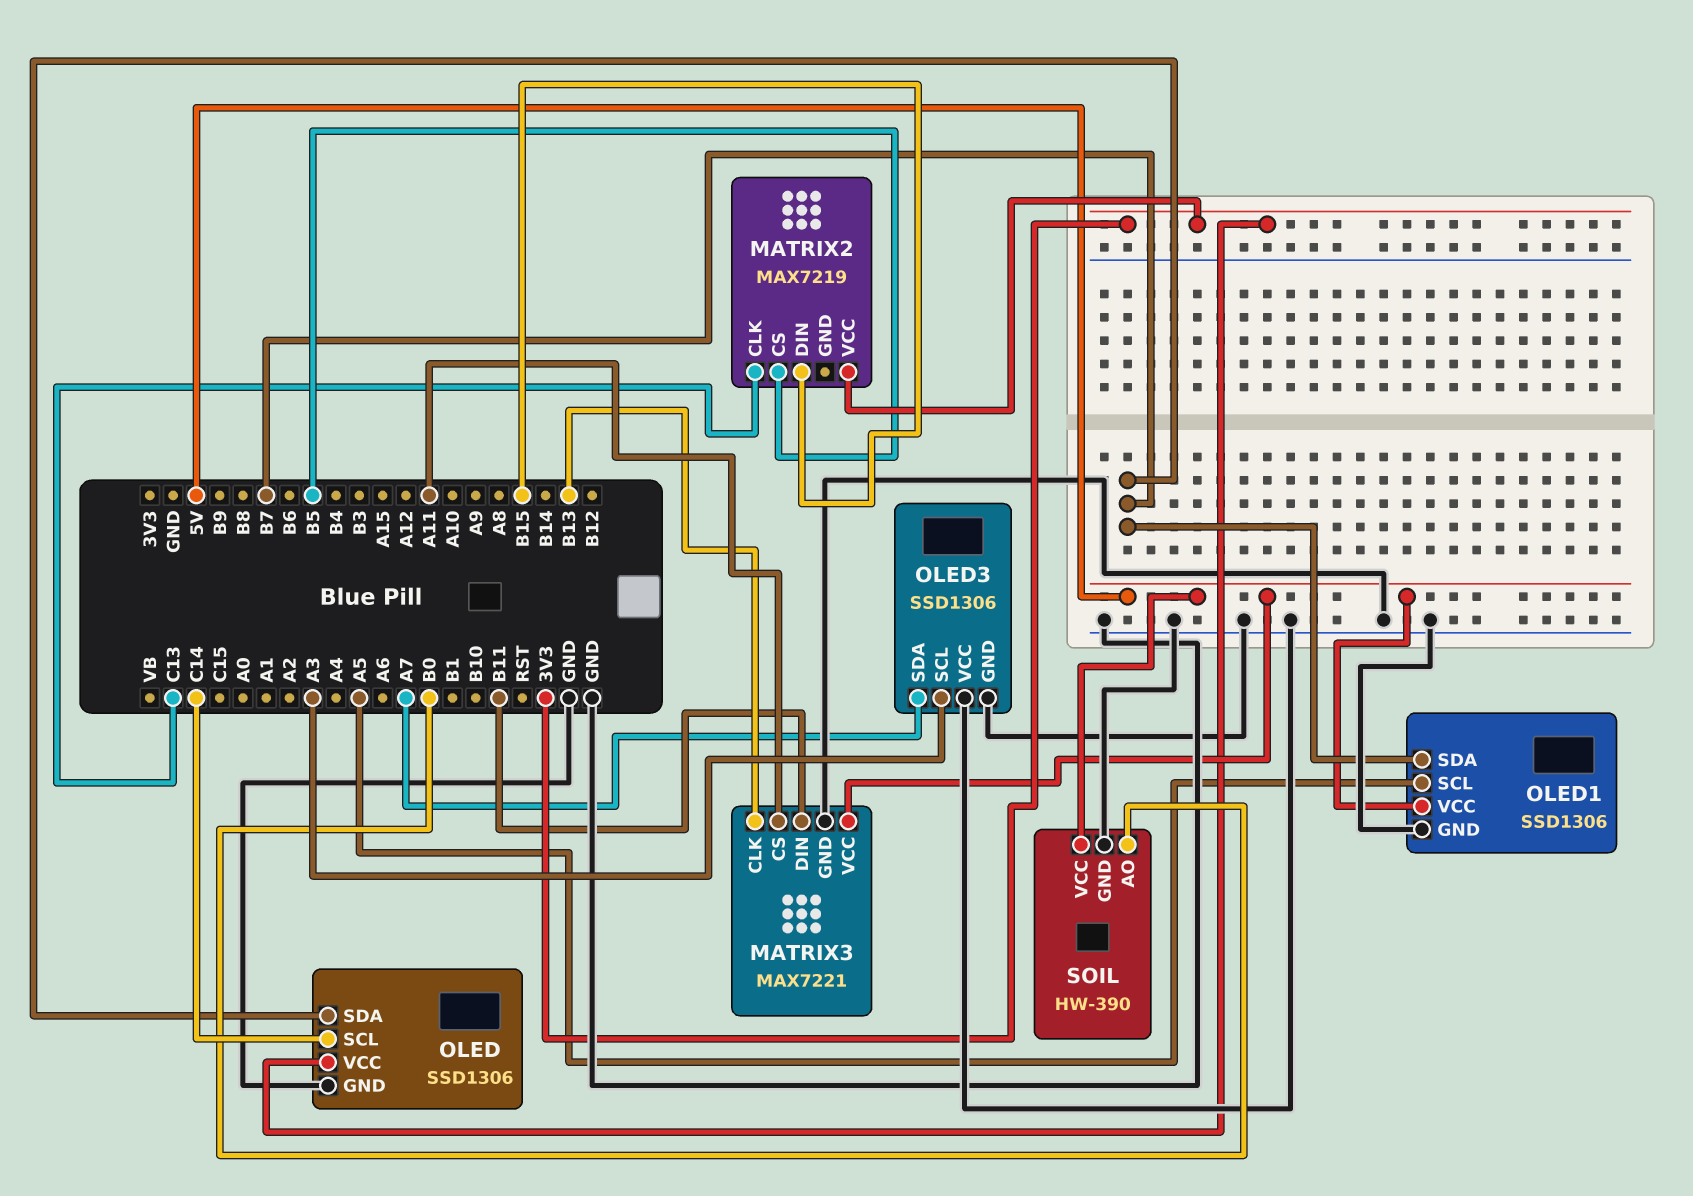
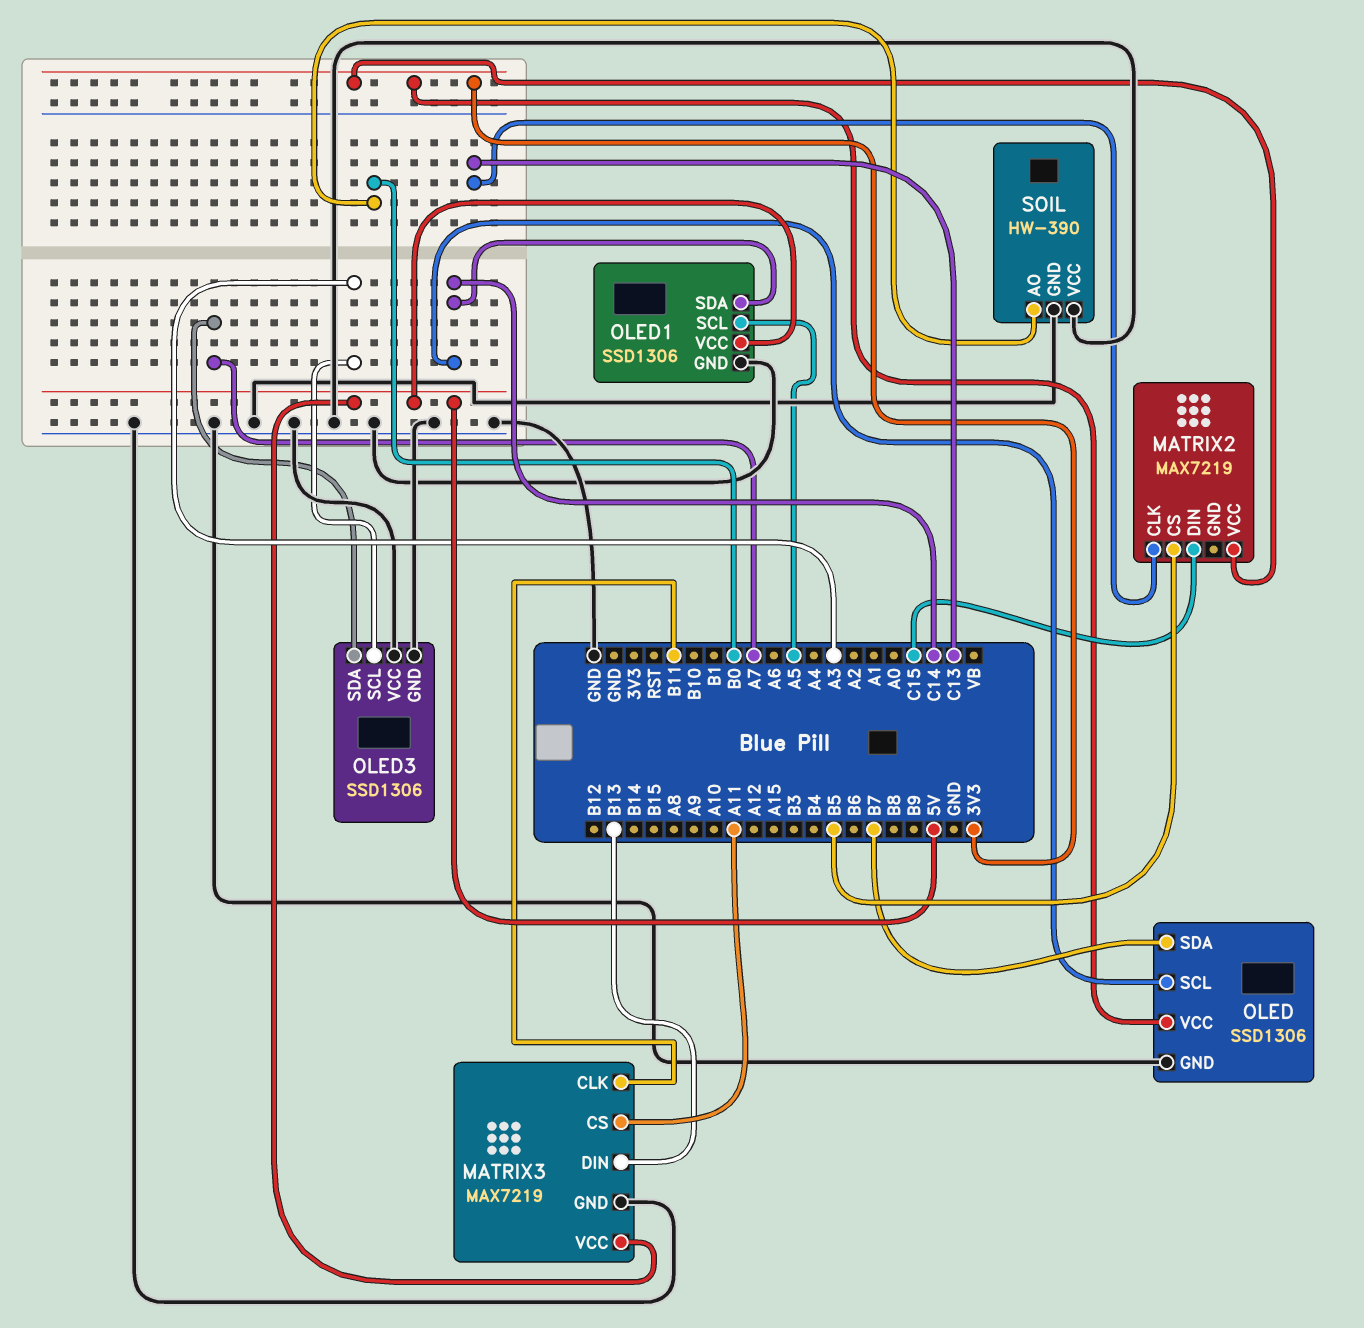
MATRIX2 pin DIN: B15 -> C15
MATRIX3: MAX7221 -> MAX7219
MATRIX3 pin CLK: B13 -> B11
MATRIX3 pin DIN: B11 -> B13
OLED1 pin SDA: B7 -> C14
SOIL pin VCC: 5V -> GND

